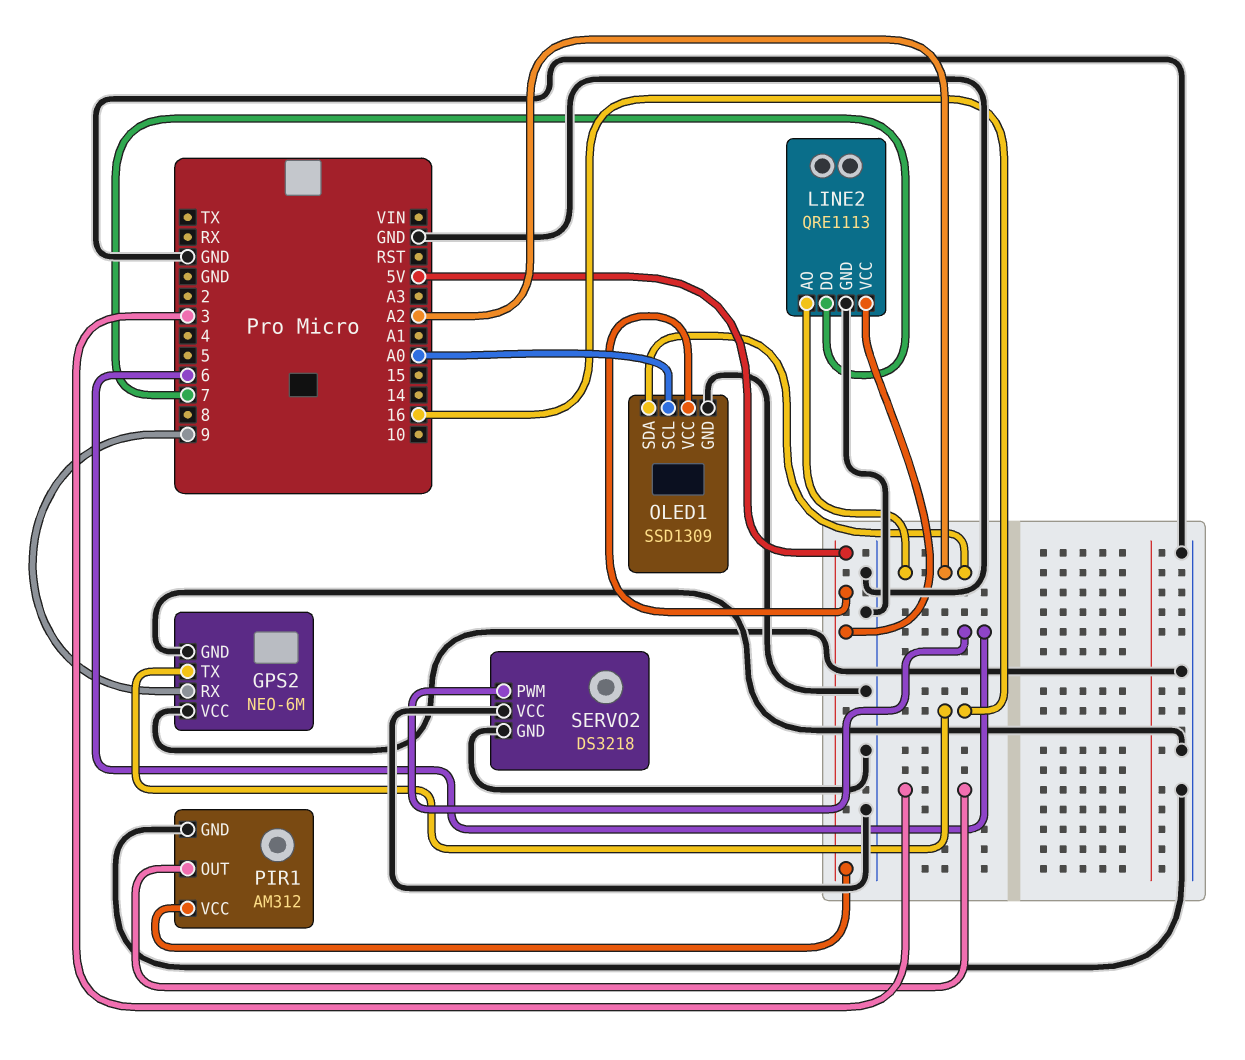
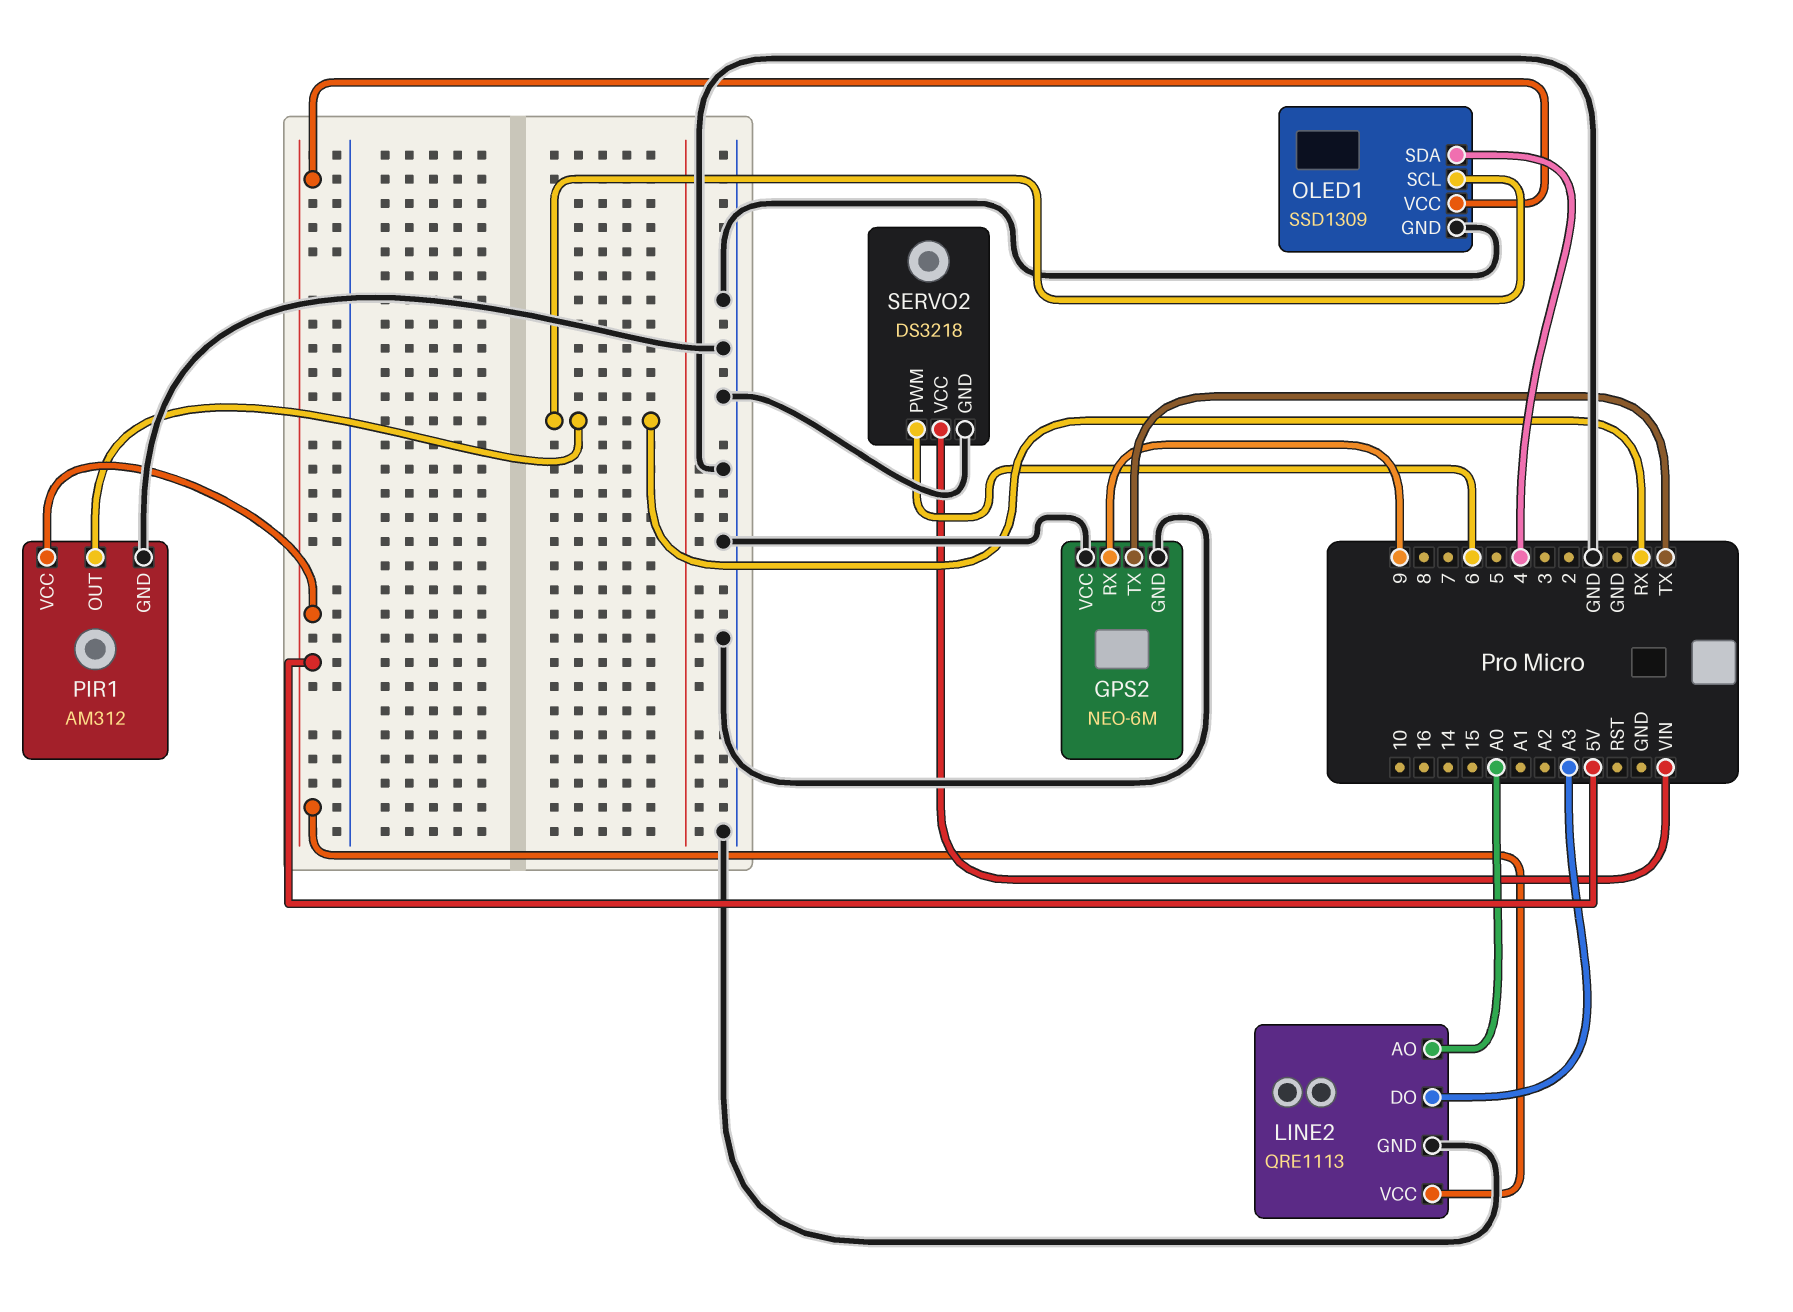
GPS2 pin TX: 16 -> TX
LINE2 pin AO: A2 -> A0
LINE2 pin DO: 7 -> A3
OLED1 pin SCL: A0 -> RX
OLED1 pin SDA: A2 -> 4
PIR1 pin OUT: 3 -> RX
SERVO2 pin VCC: GND -> VIN

